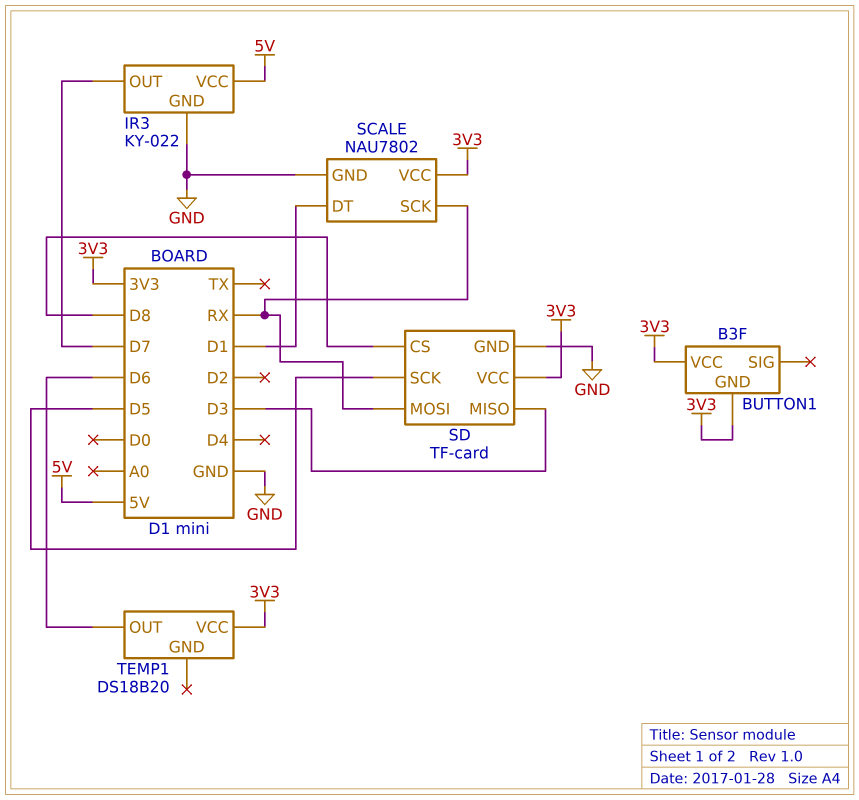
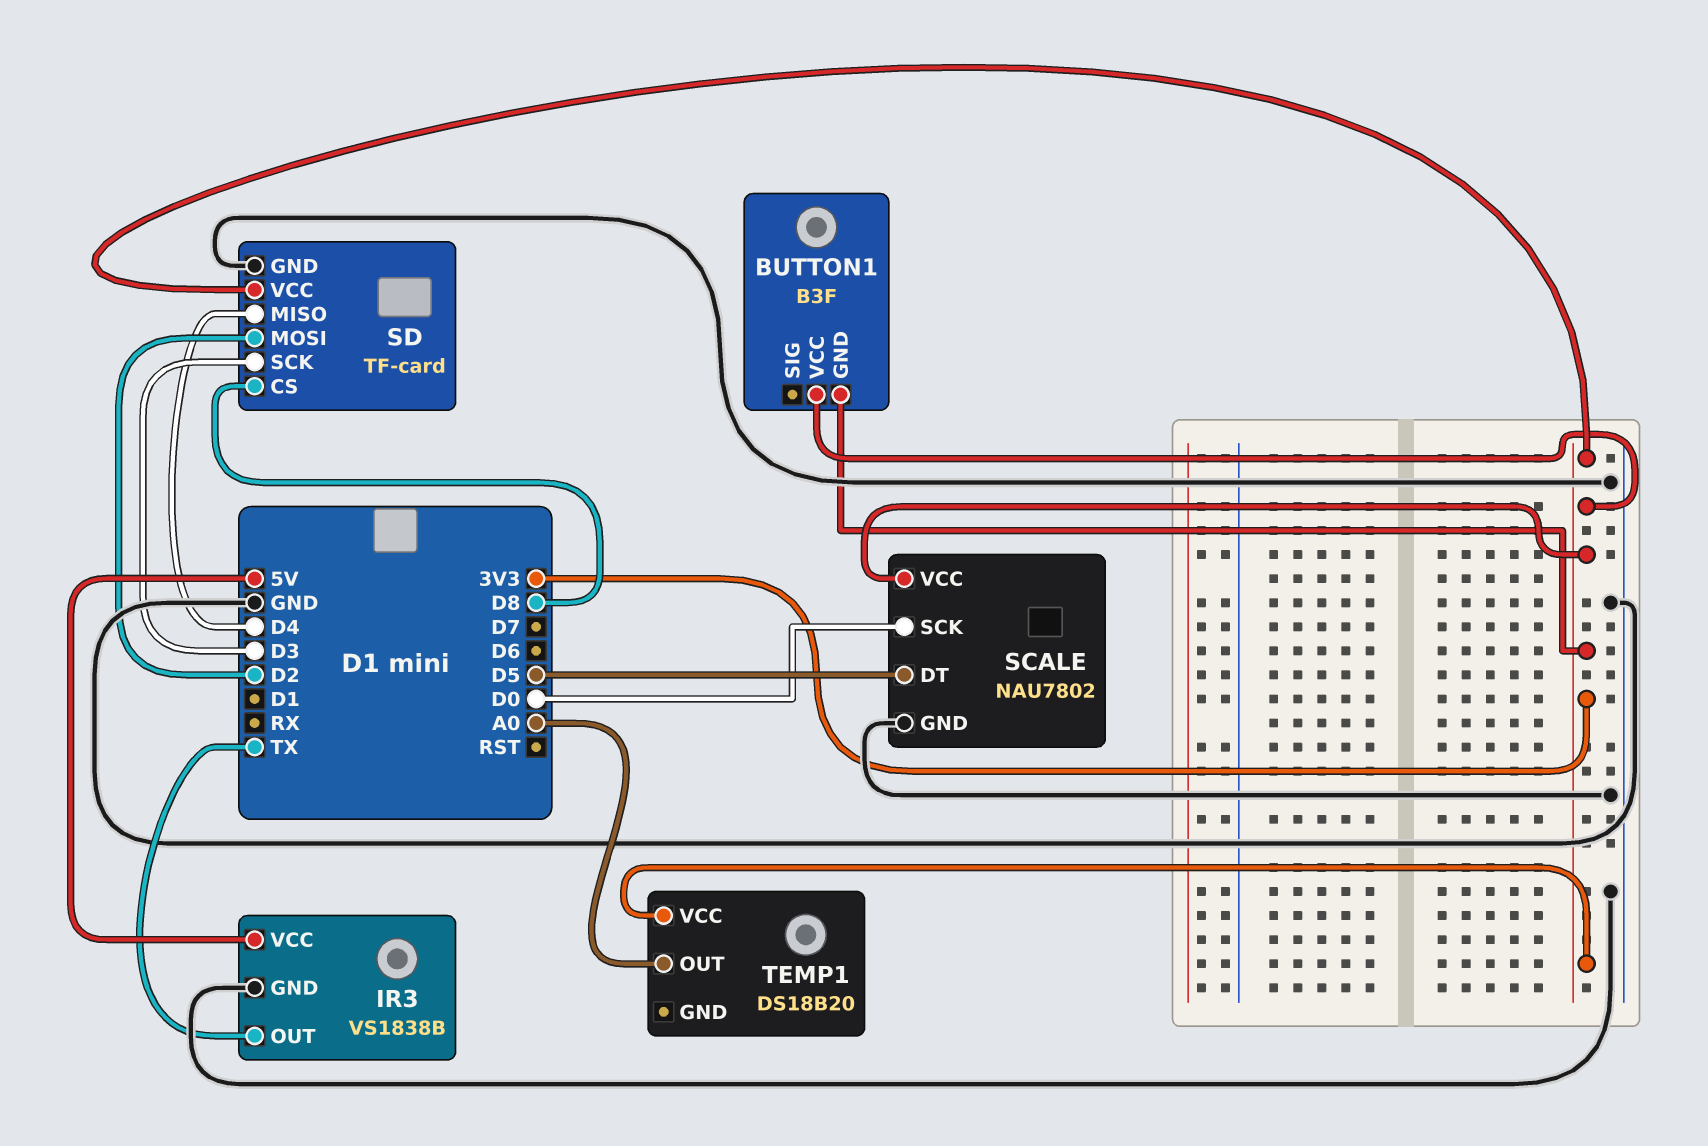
IR3: KY-022 -> VS1838B
IR3 pin OUT: D7 -> TX
SCALE pin DT: D1 -> D5
SCALE pin SCK: RX -> D0
SD pin MISO: D3 -> D4
SD pin MOSI: RX -> D2
SD pin SCK: D5 -> D3
TEMP1 pin OUT: D6 -> A0

